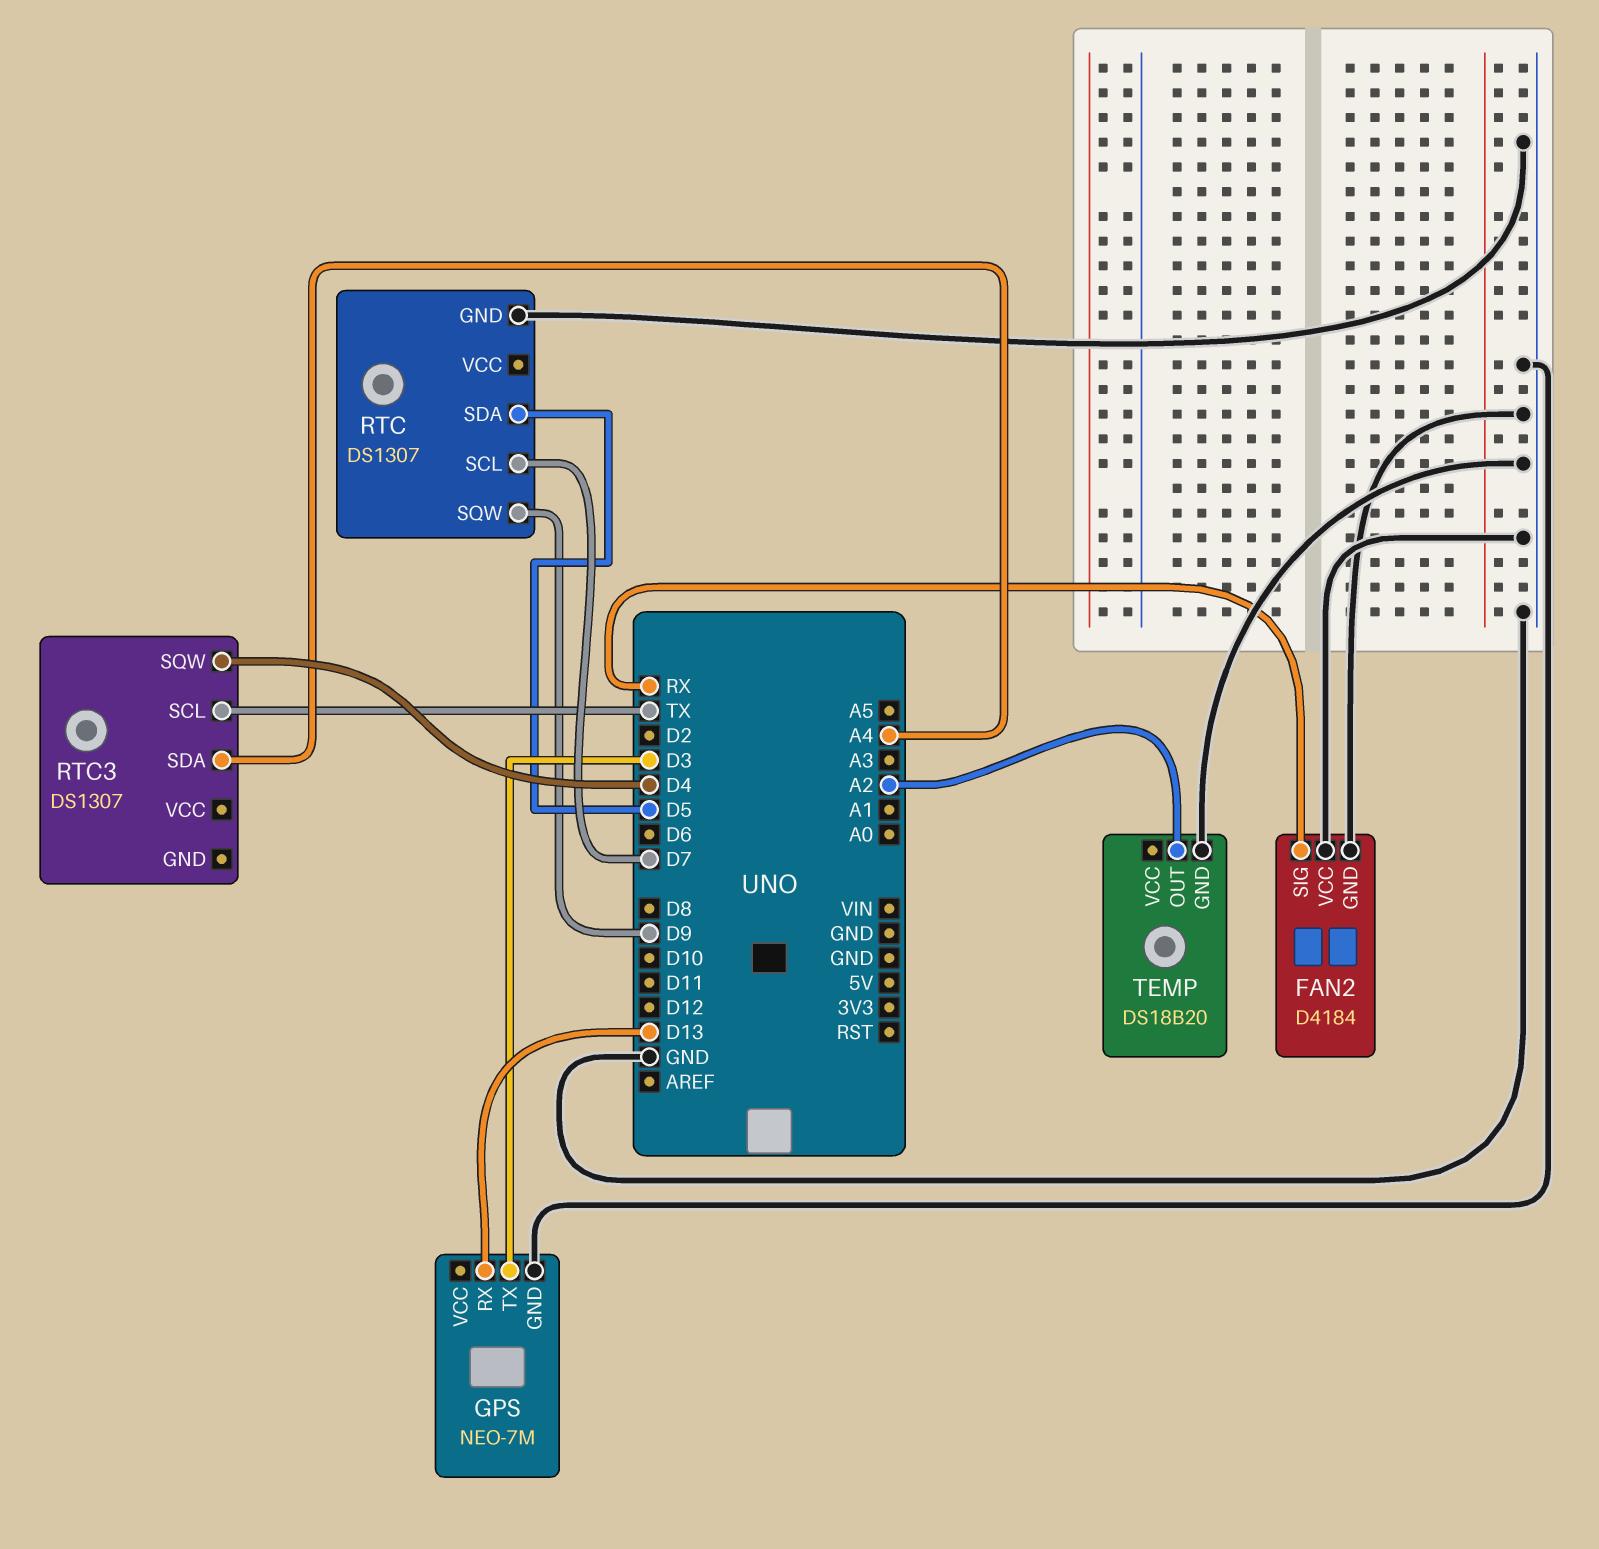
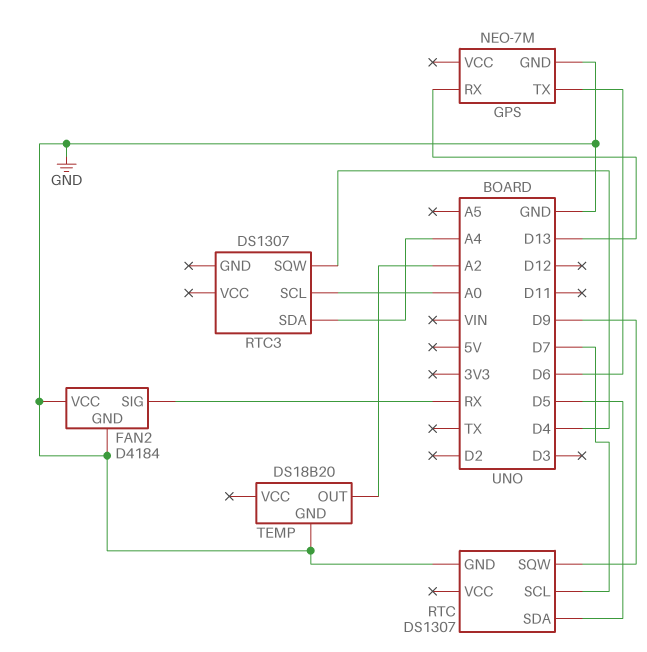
GPS pin TX: D3 -> D6
RTC3 pin SCL: TX -> A0

